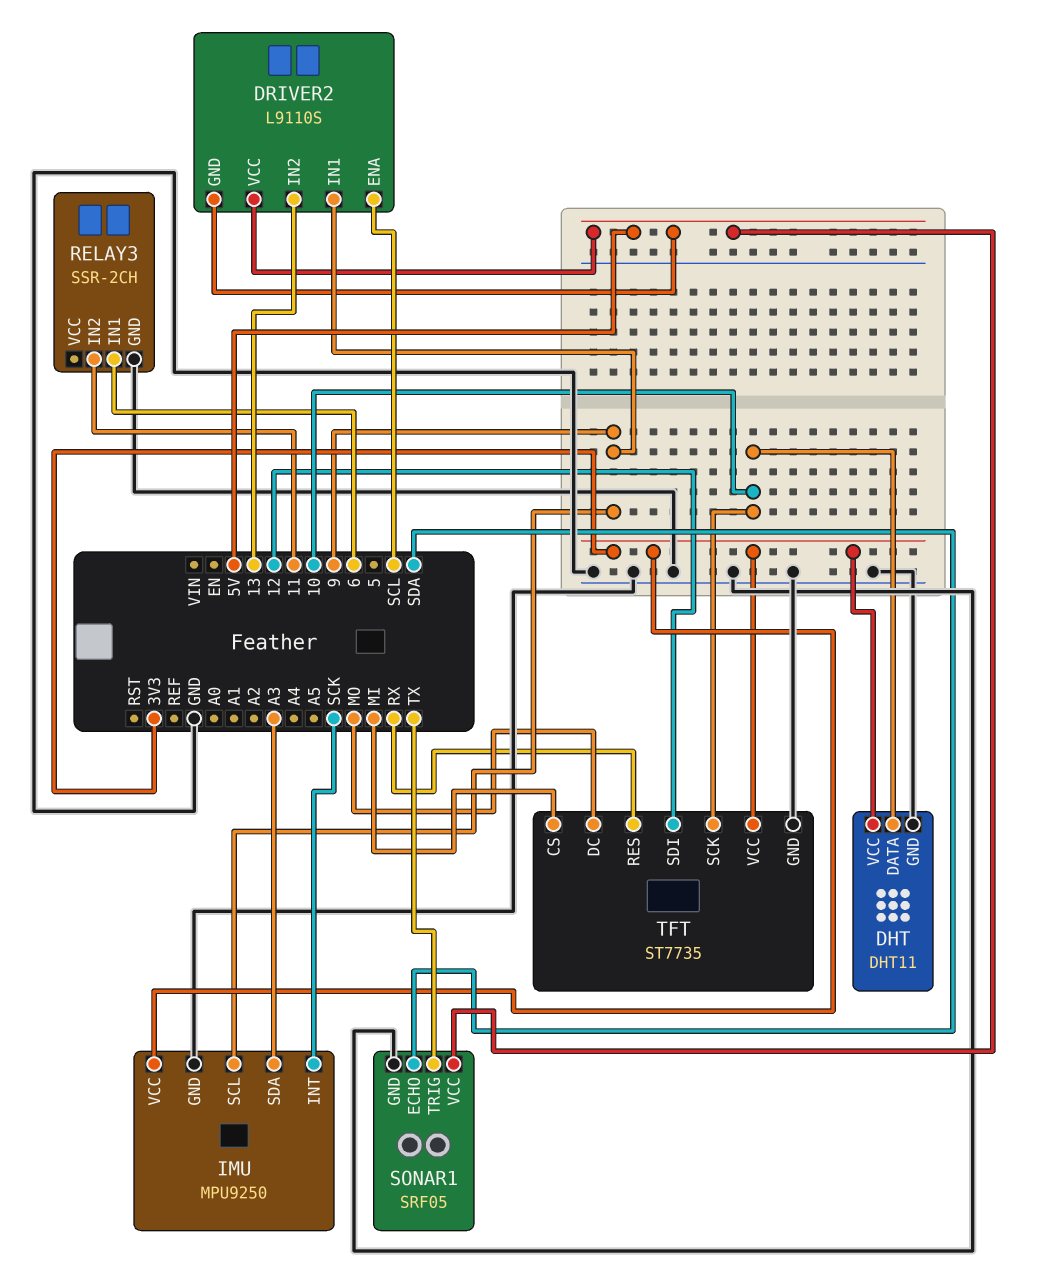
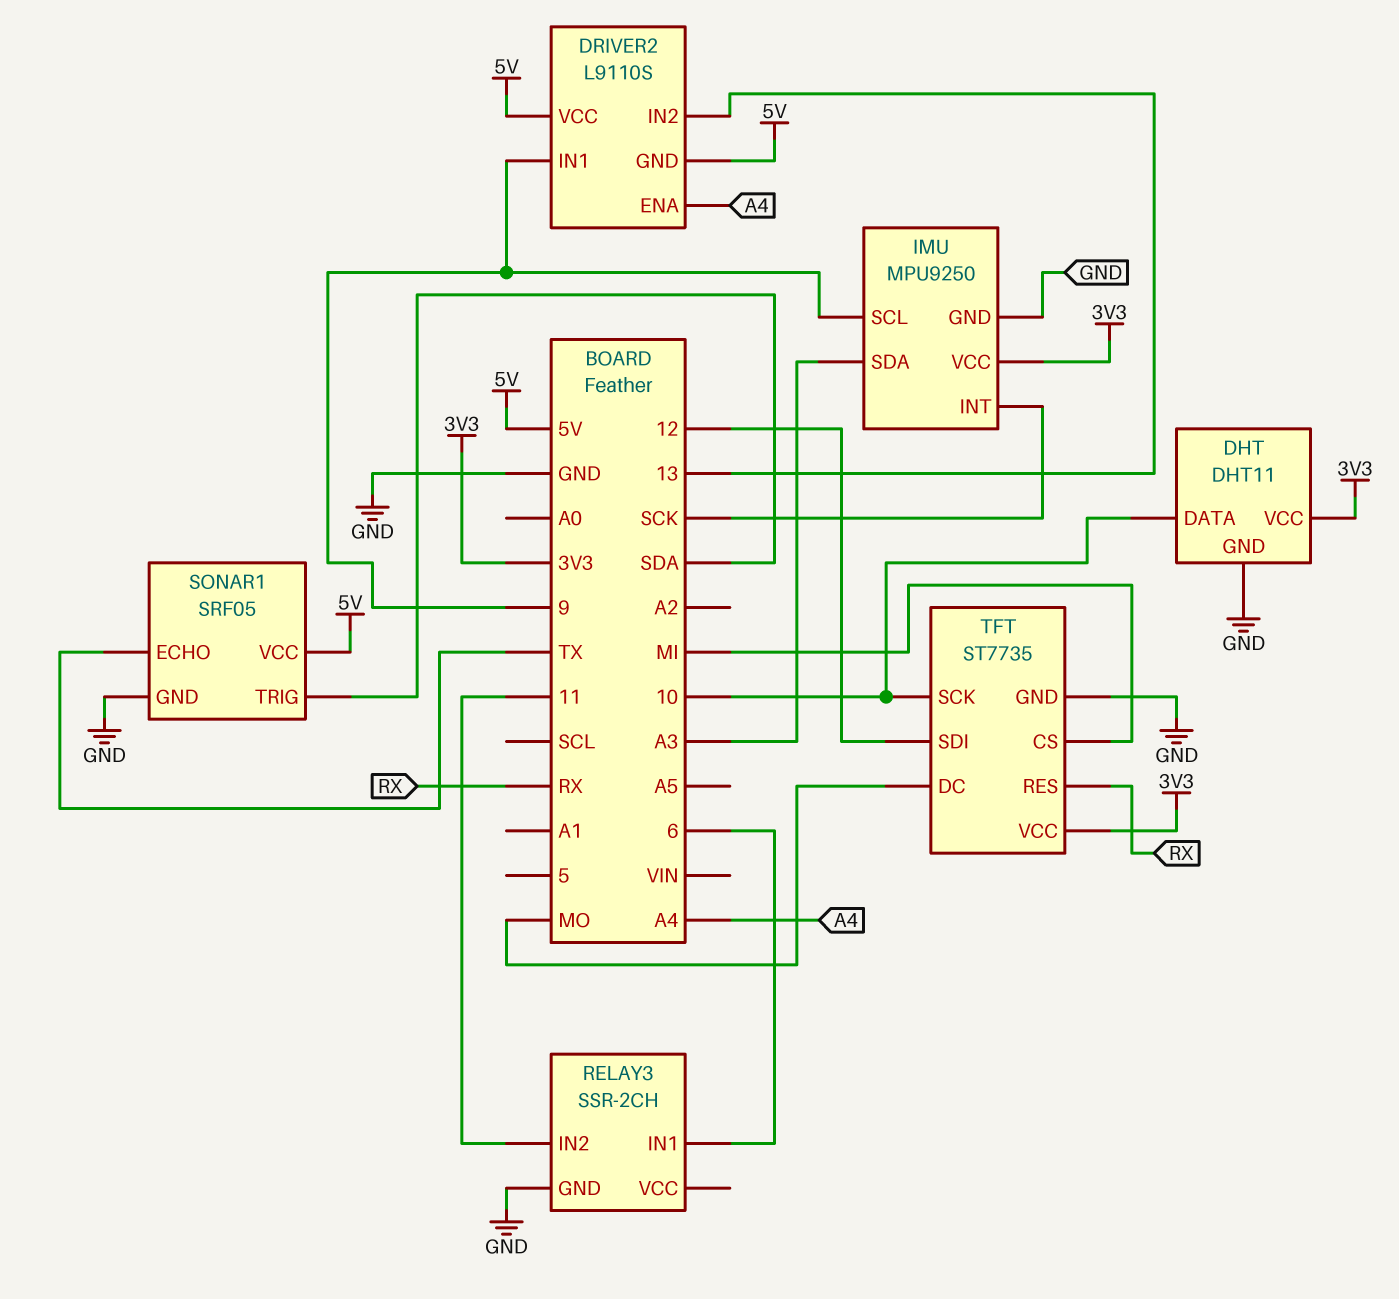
DRIVER2 pin ENA: SCL -> A4
SONAR1 pin ECHO: SDA -> TX
SONAR1 pin TRIG: TX -> SDA

